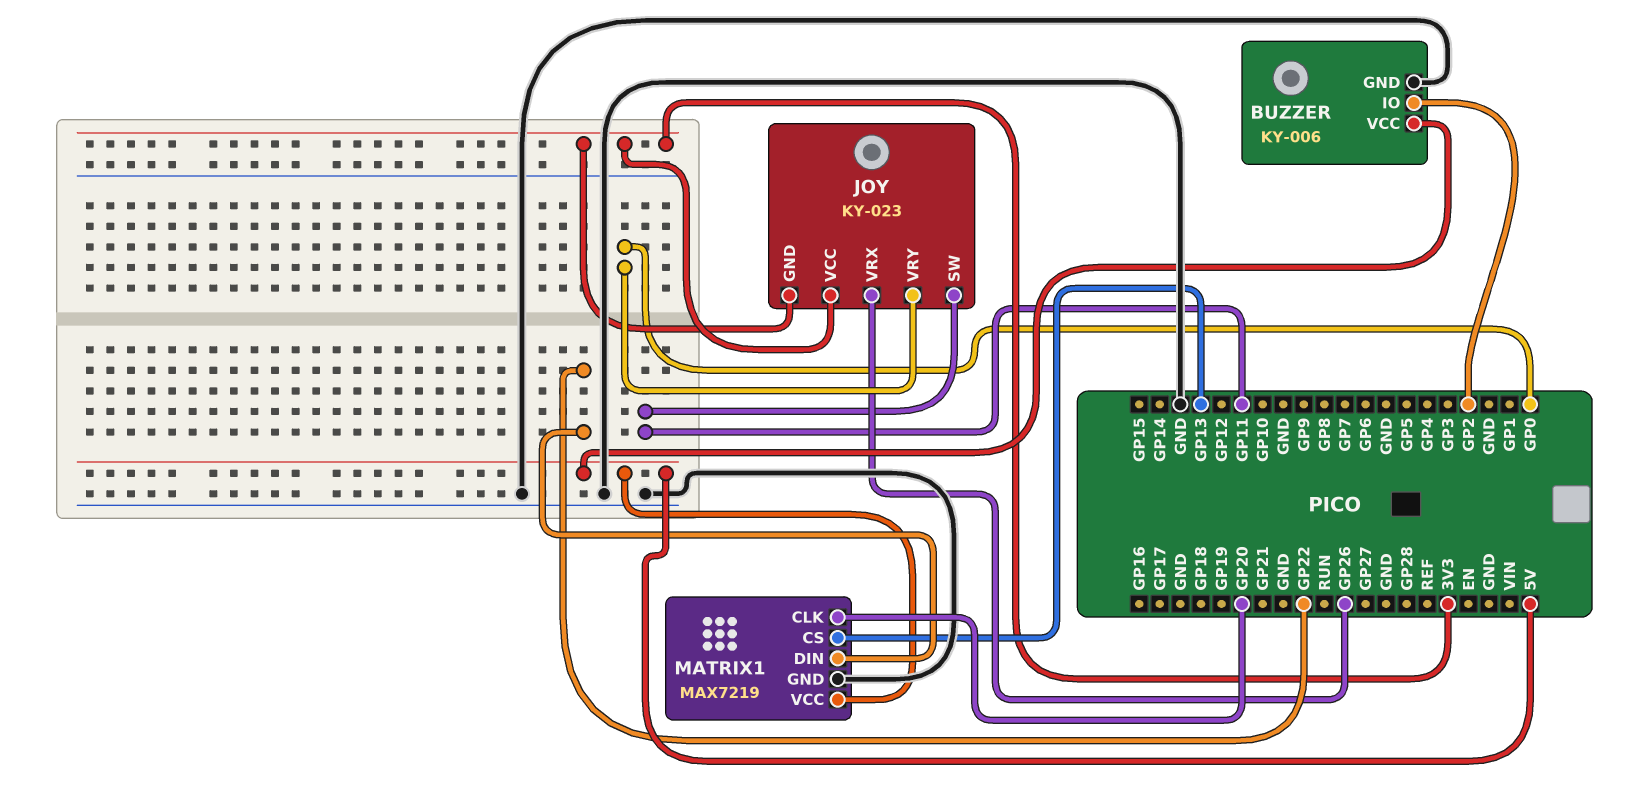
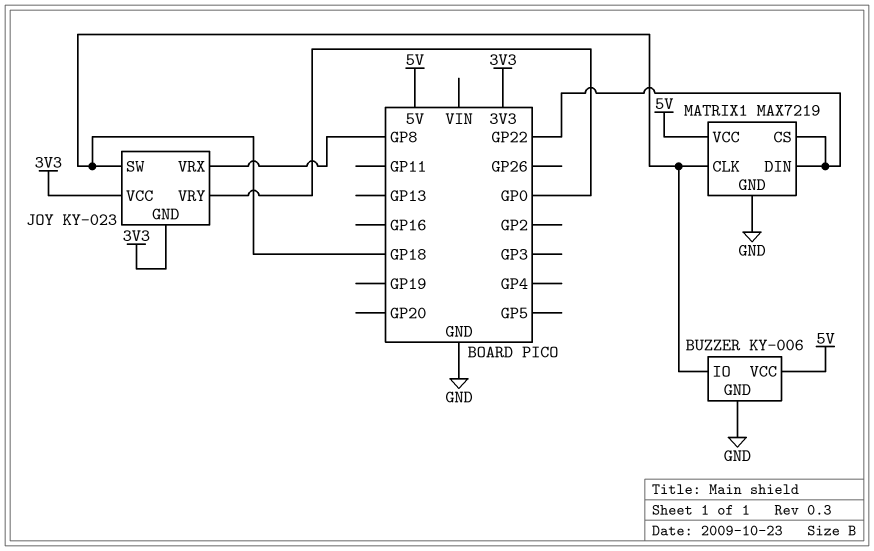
BUZZER pin IO: GP2 -> GP18
JOY pin SW: GP11 -> GP18
JOY pin VRX: GP26 -> GP8
MATRIX1 pin CLK: GP20 -> GP18
MATRIX1 pin CS: GP13 -> GP22

